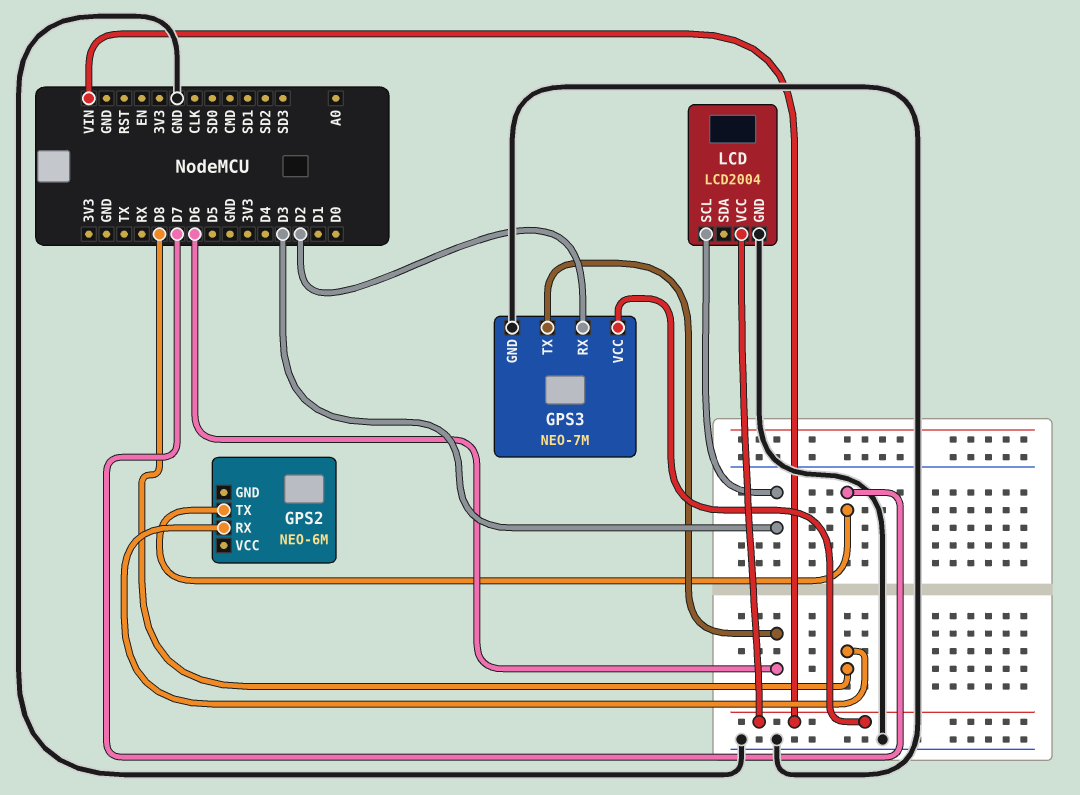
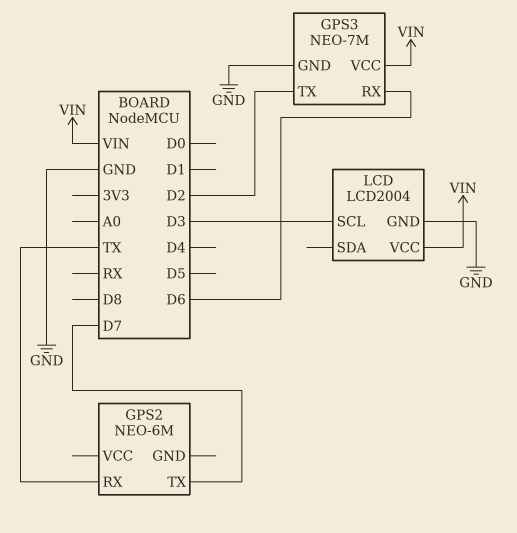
GPS2 pin RX: D8 -> TX
GPS3 pin RX: D2 -> D6
GPS3 pin TX: D6 -> D2

